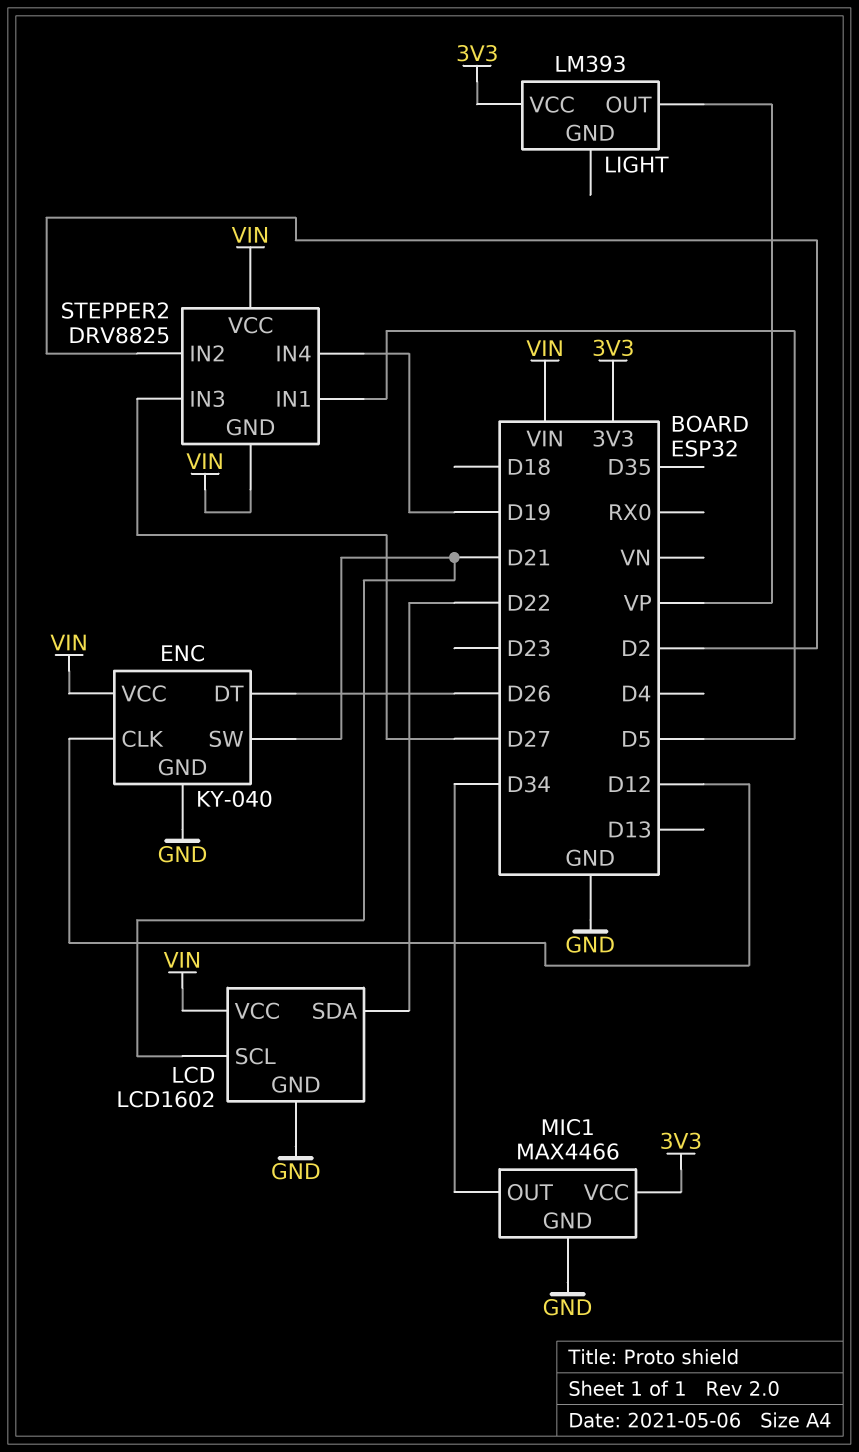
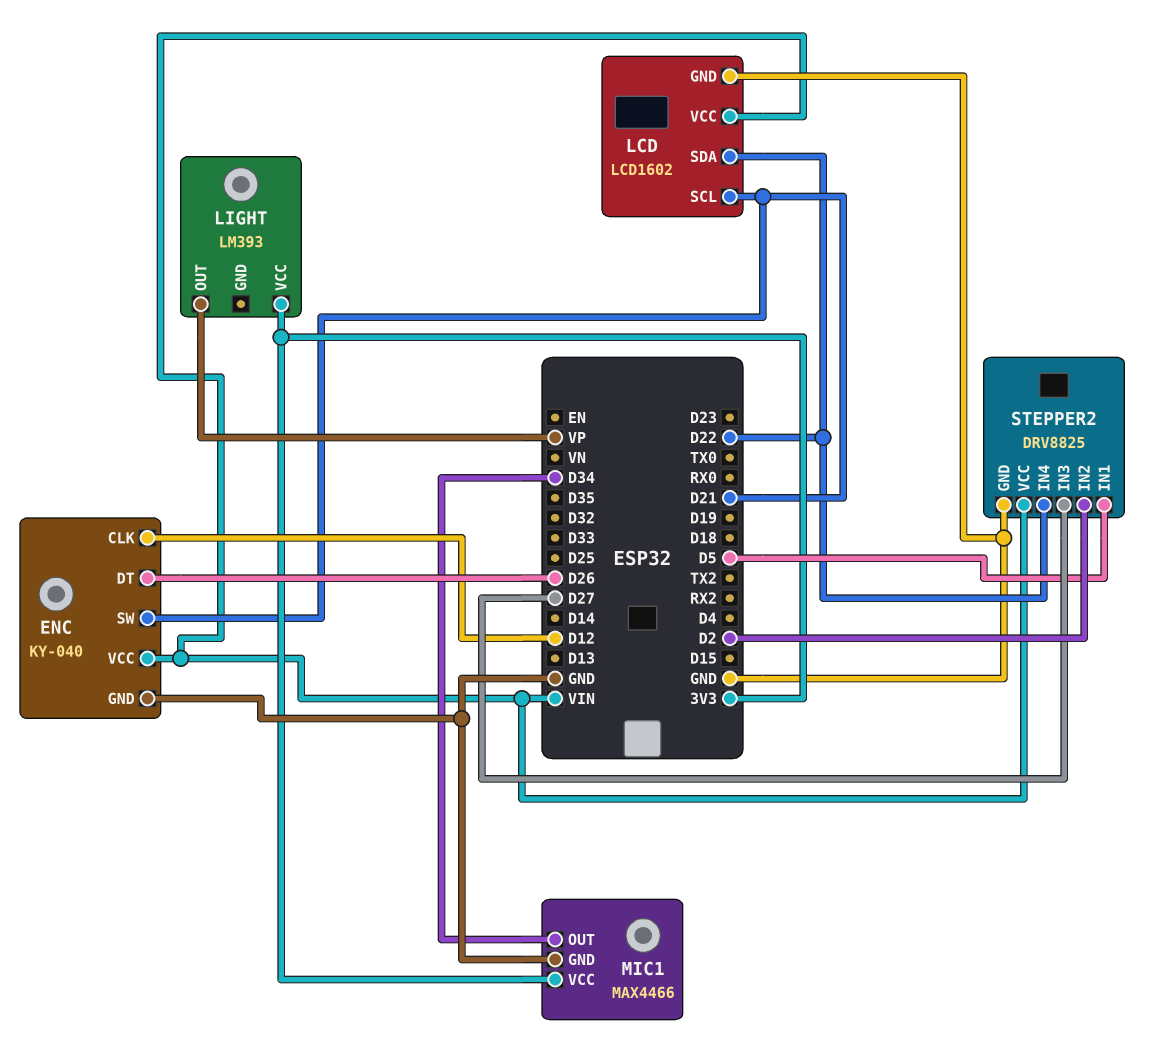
STEPPER2 pin GND: VIN -> GND
STEPPER2 pin IN4: D19 -> D22

